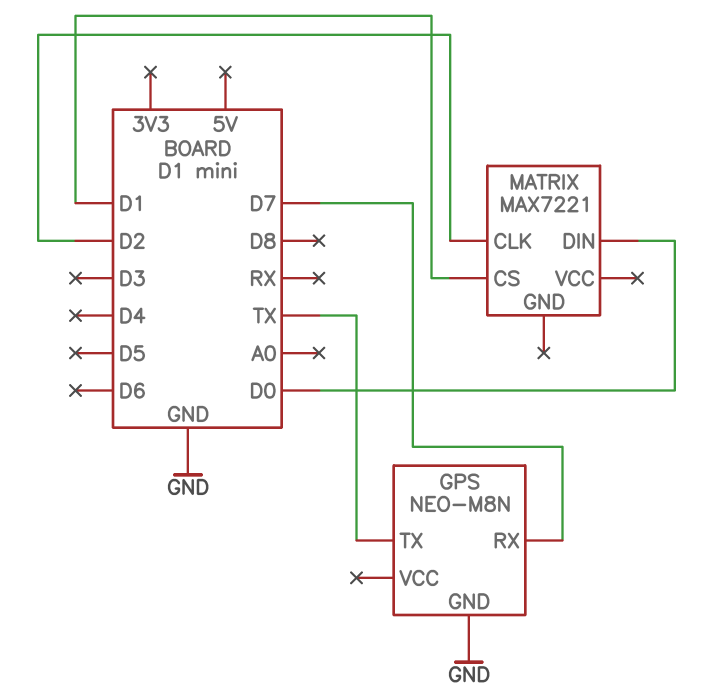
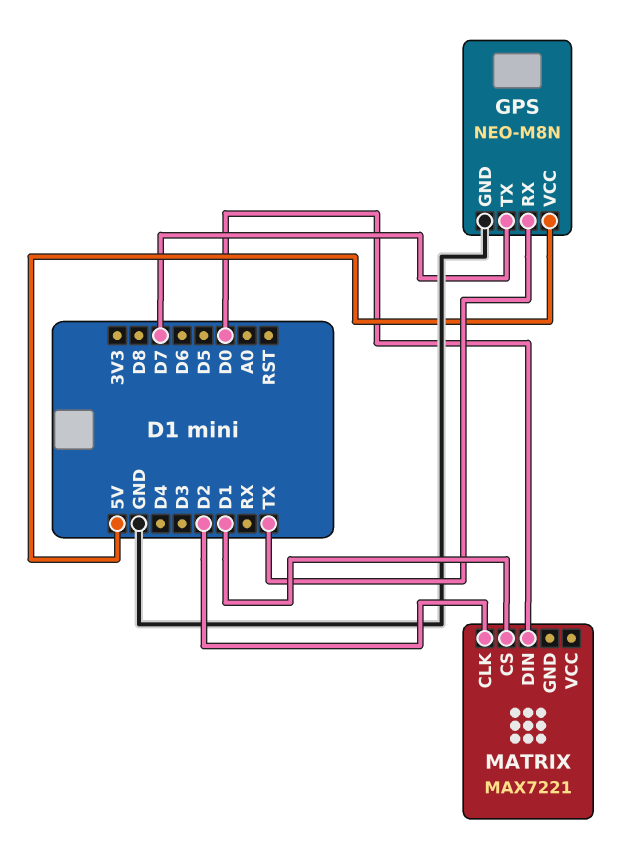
GPS pin RX: D7 -> TX
GPS pin TX: TX -> D7
GPS pin VCC: none -> 5V

